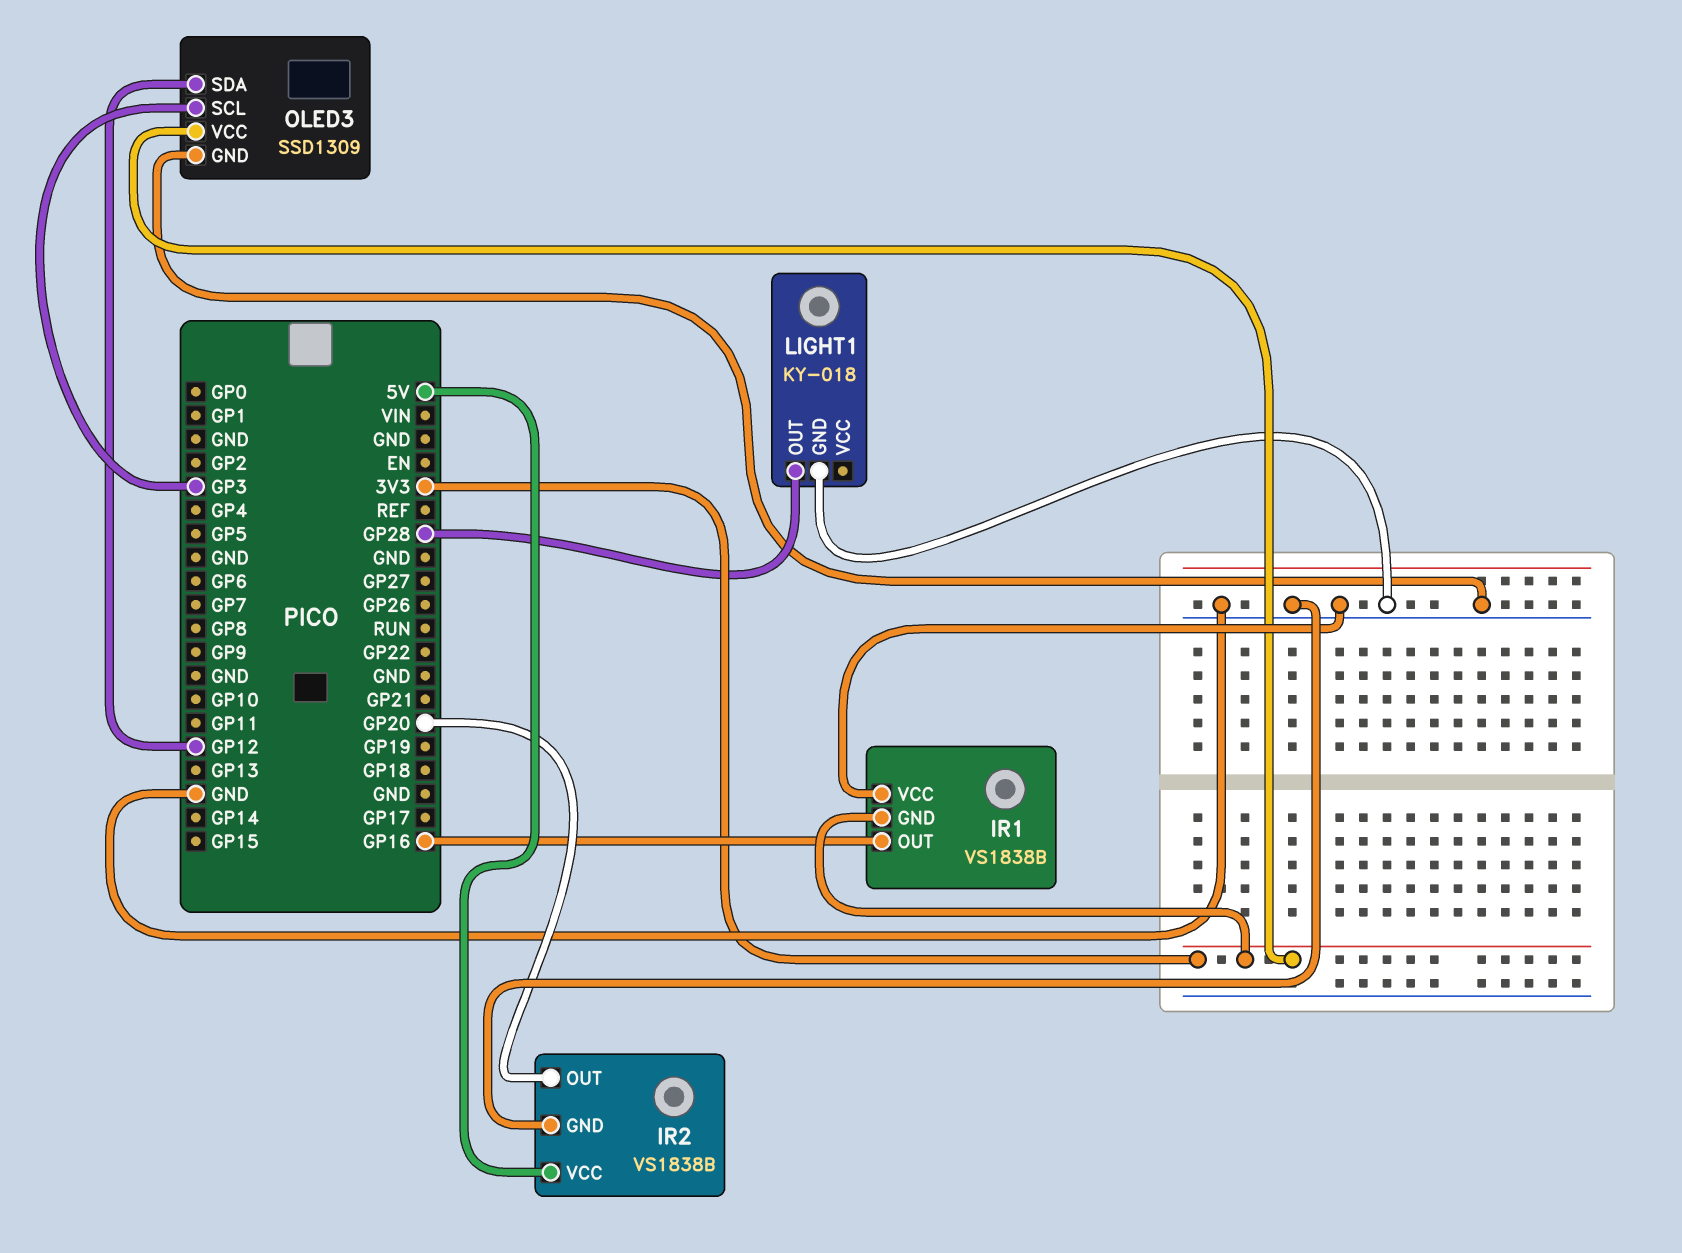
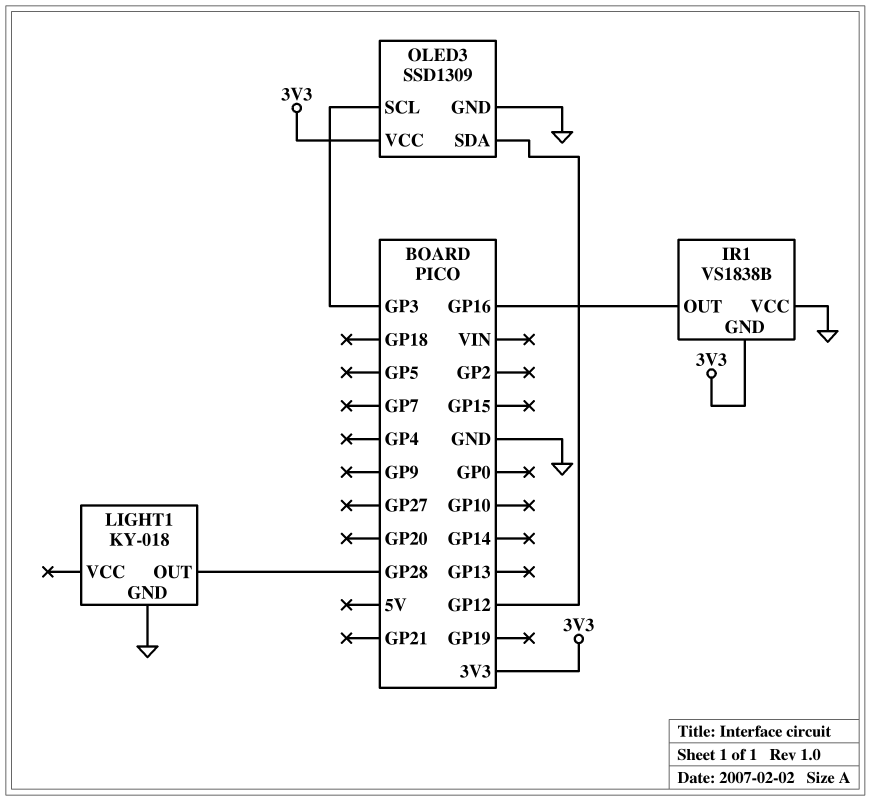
IR2: VS1838B -> none
IR2 pin GND: GND -> none
IR2 pin OUT: GP20 -> none
IR2 pin VCC: 5V -> none

